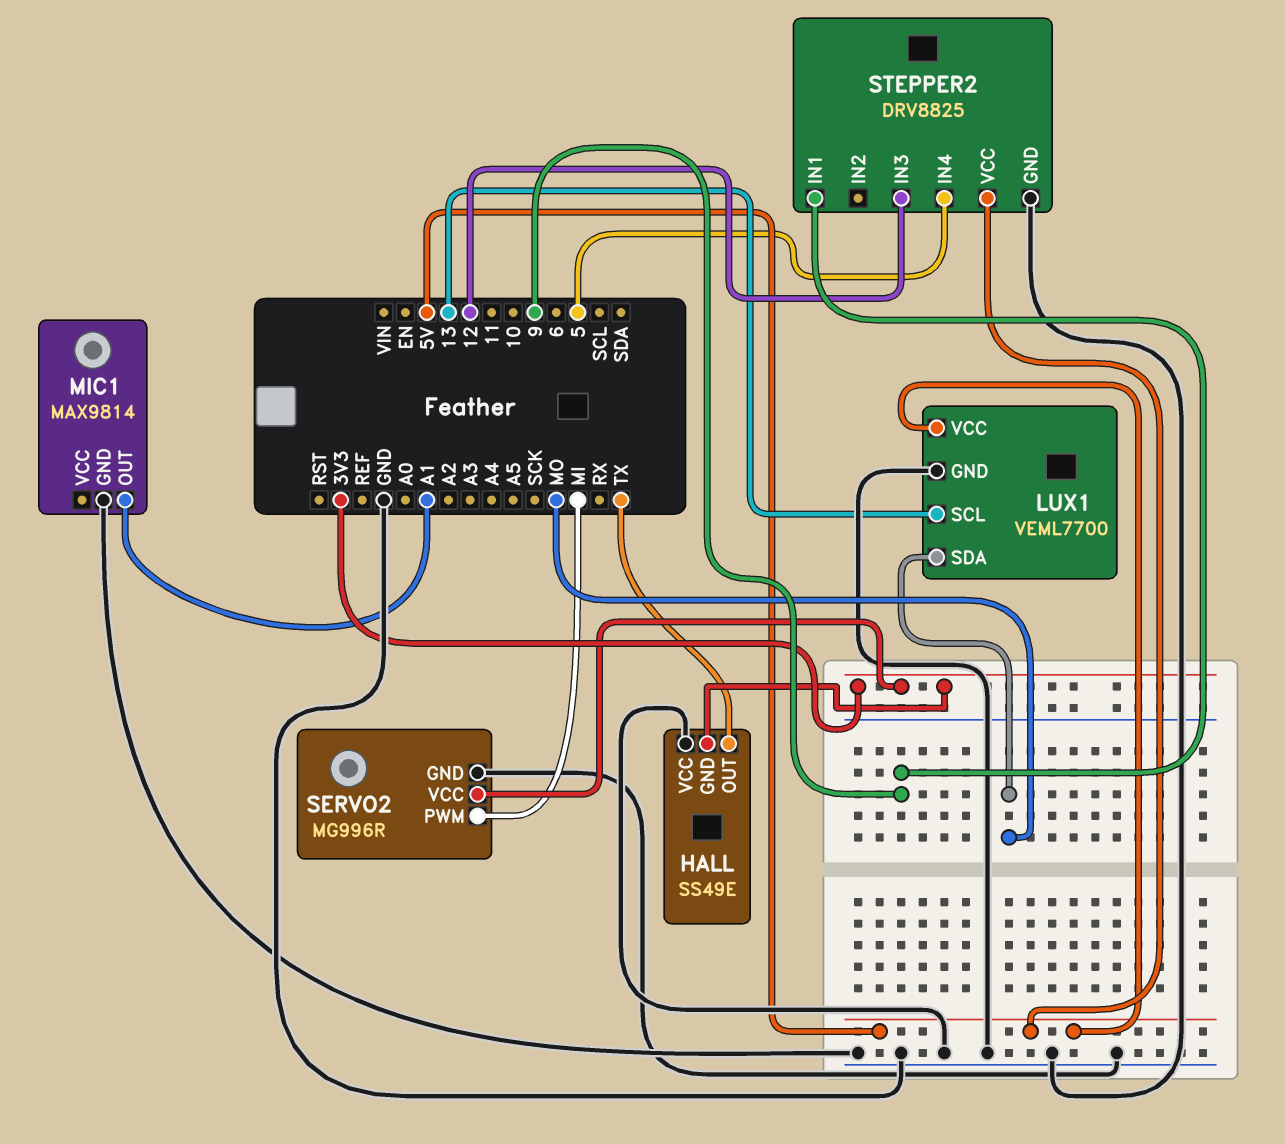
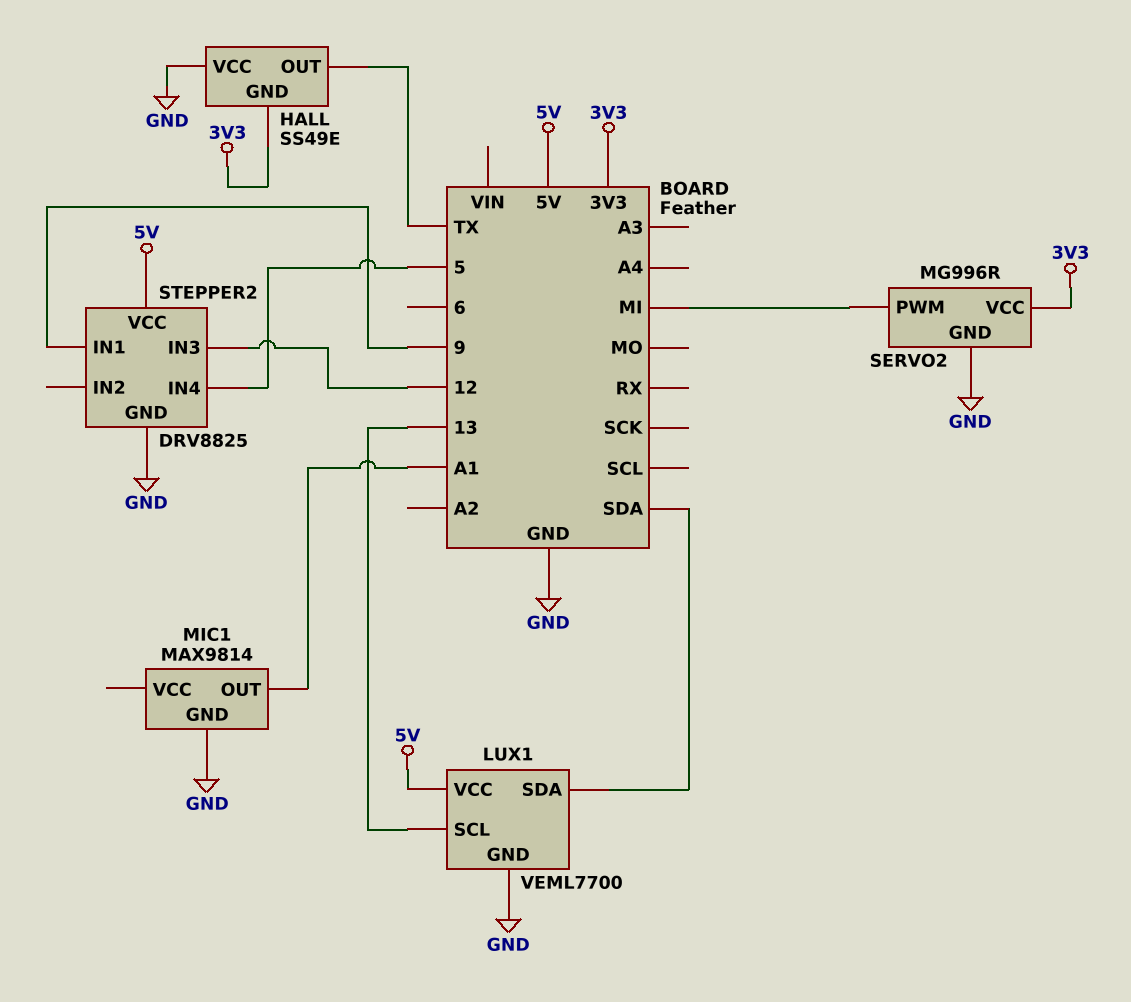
LUX1 pin SDA: MO -> SDA

